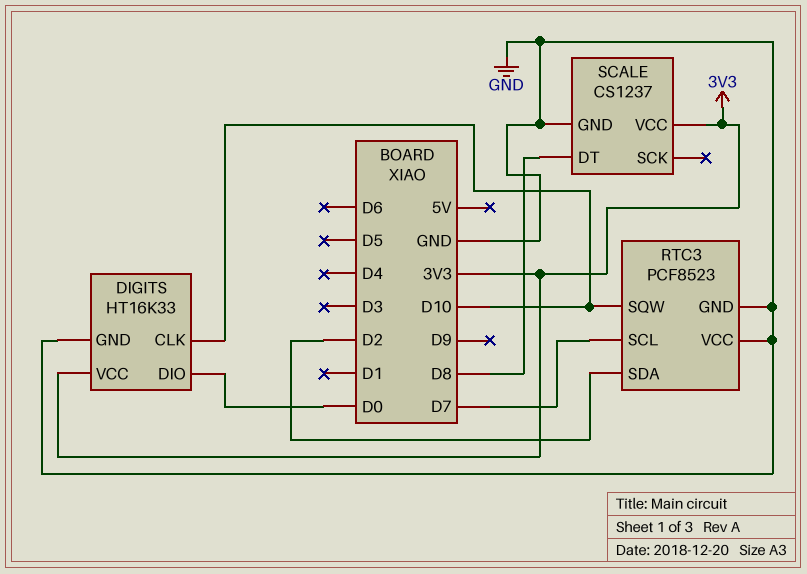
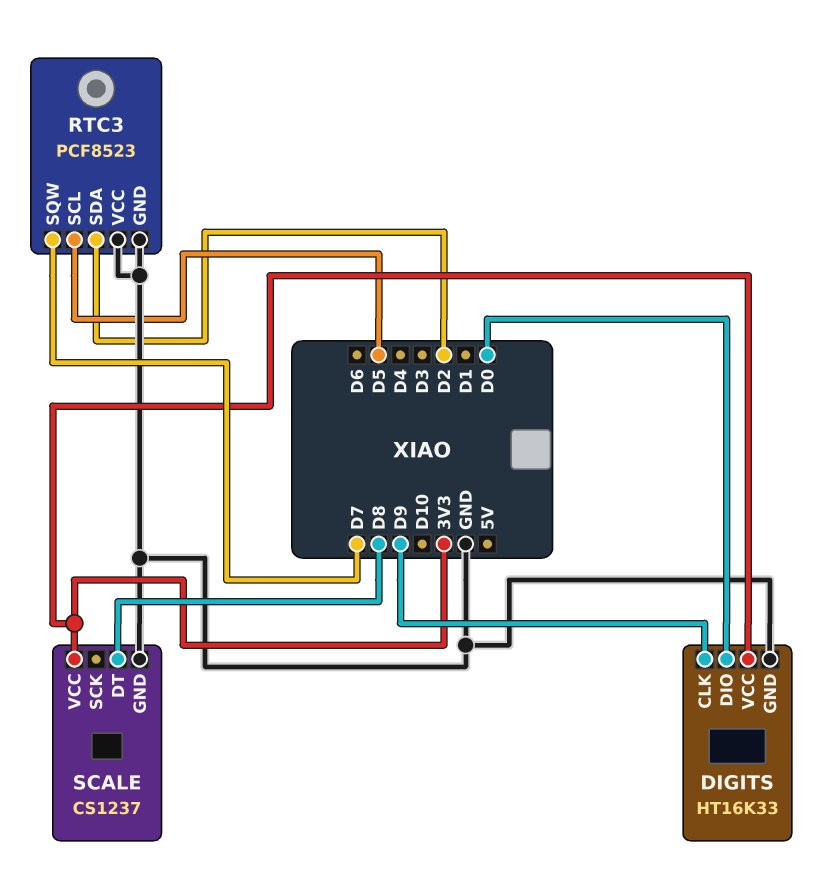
DIGITS pin CLK: D10 -> D9
RTC3 pin SCL: D7 -> D5
RTC3 pin SQW: D10 -> D7

